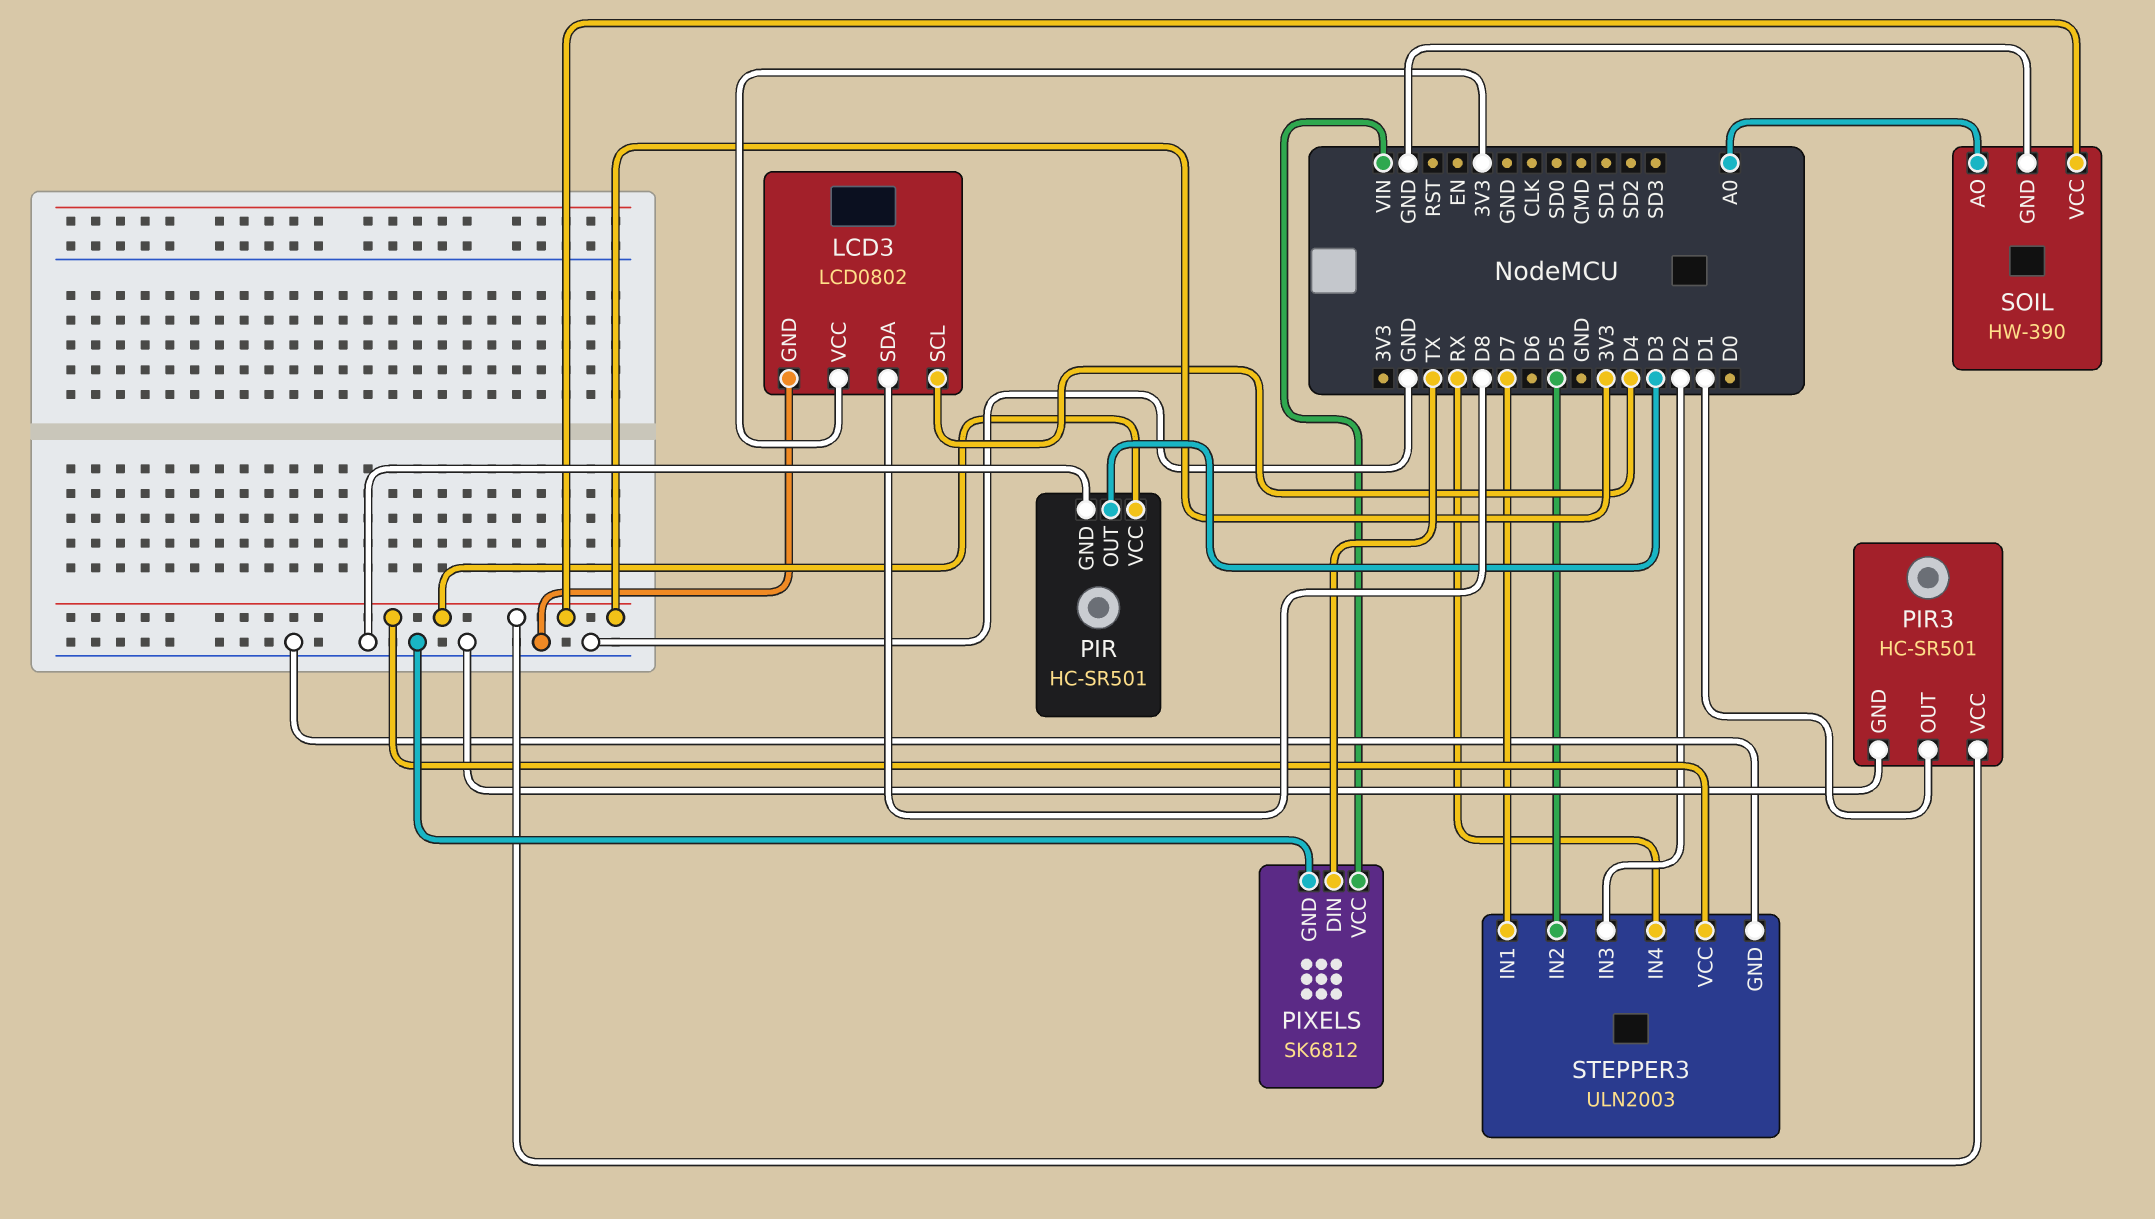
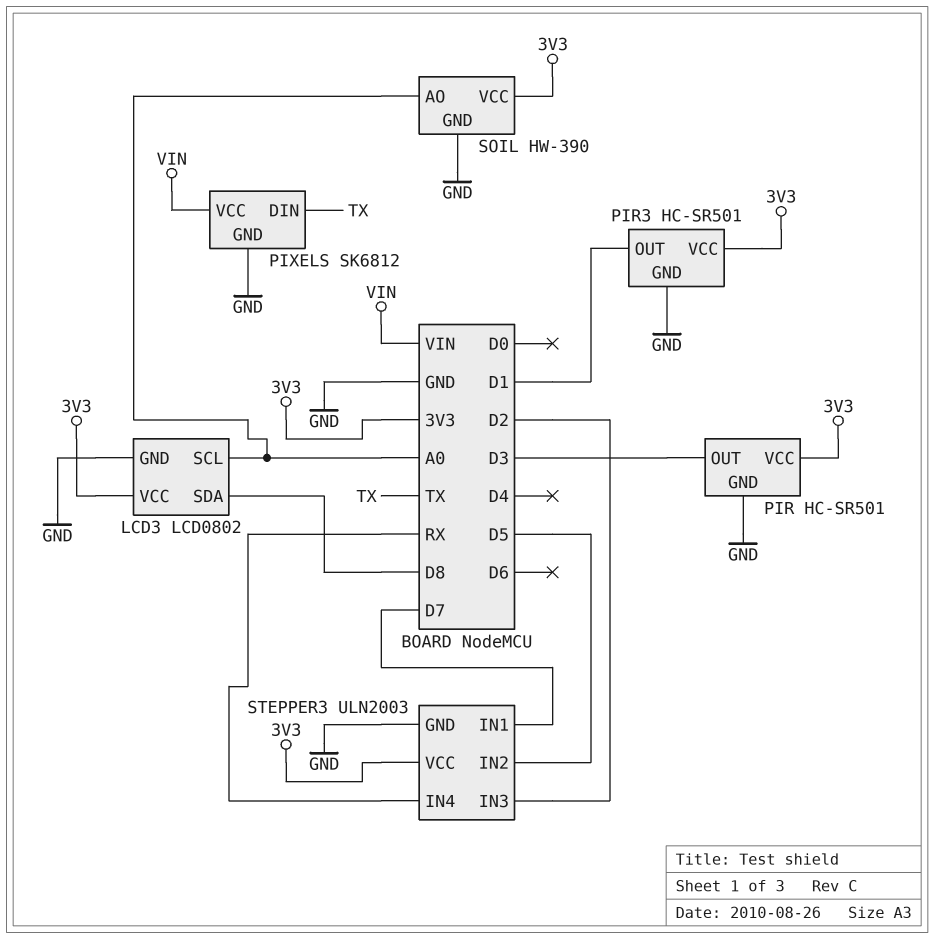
LCD3 pin SCL: D4 -> A0

